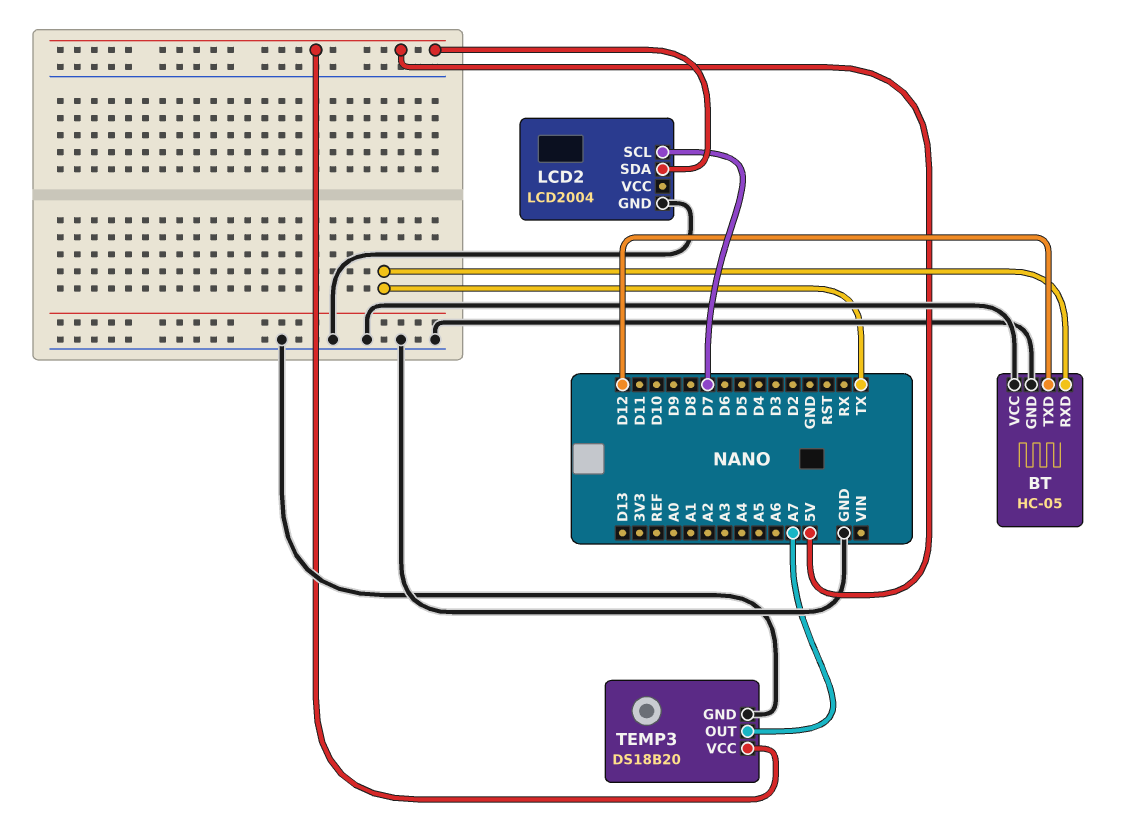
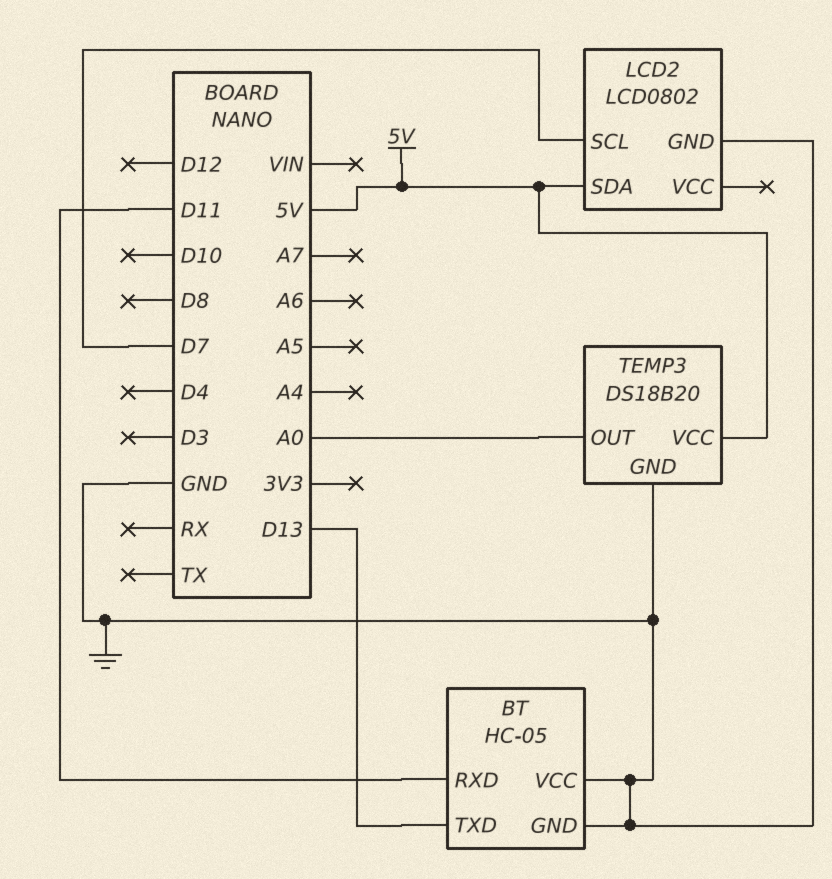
BT pin RXD: TX -> D11
BT pin TXD: D12 -> D13
LCD2: LCD2004 -> LCD0802
TEMP3 pin OUT: A7 -> A0

